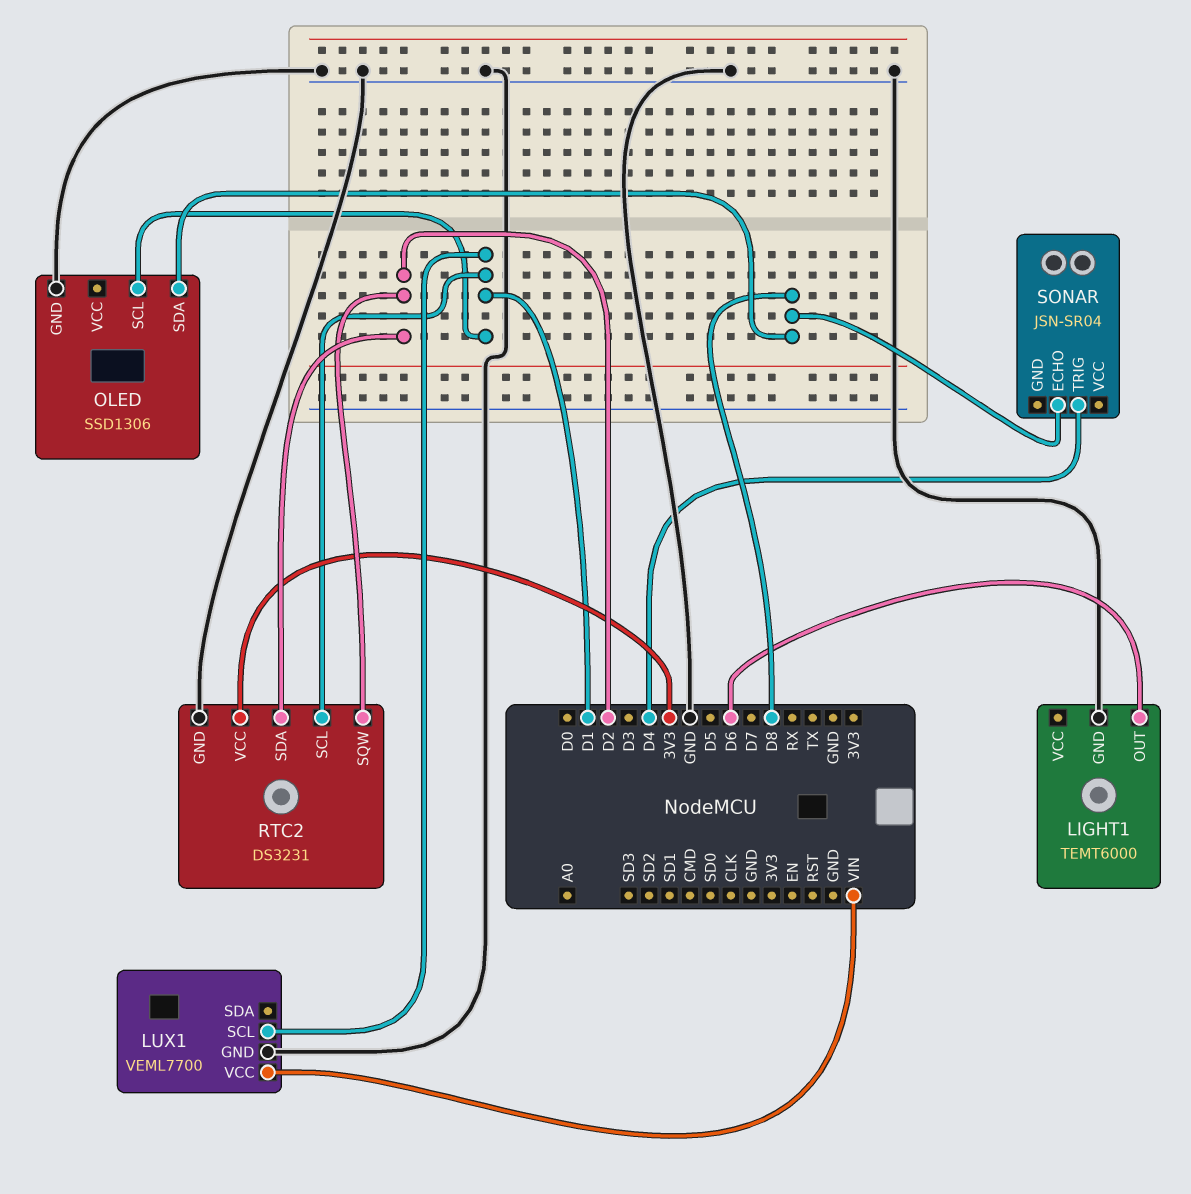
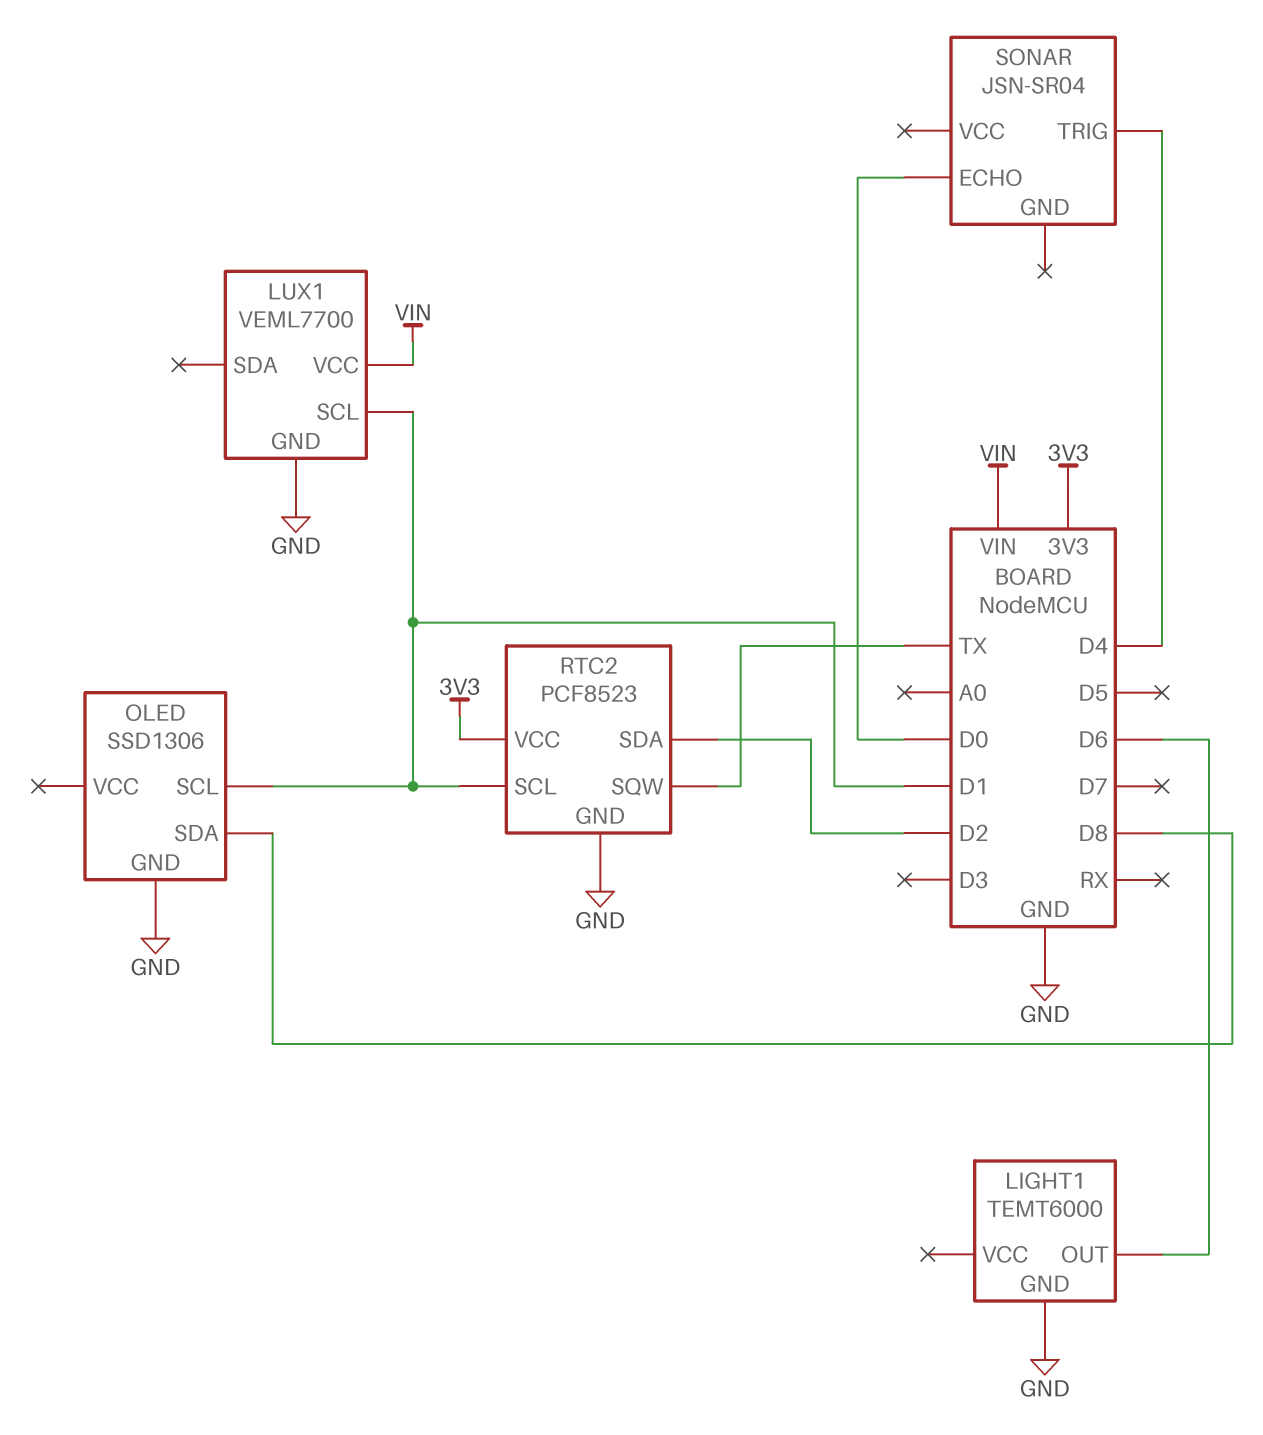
RTC2: DS3231 -> PCF8523
RTC2 pin SQW: D2 -> TX
SONAR pin ECHO: D8 -> D0

